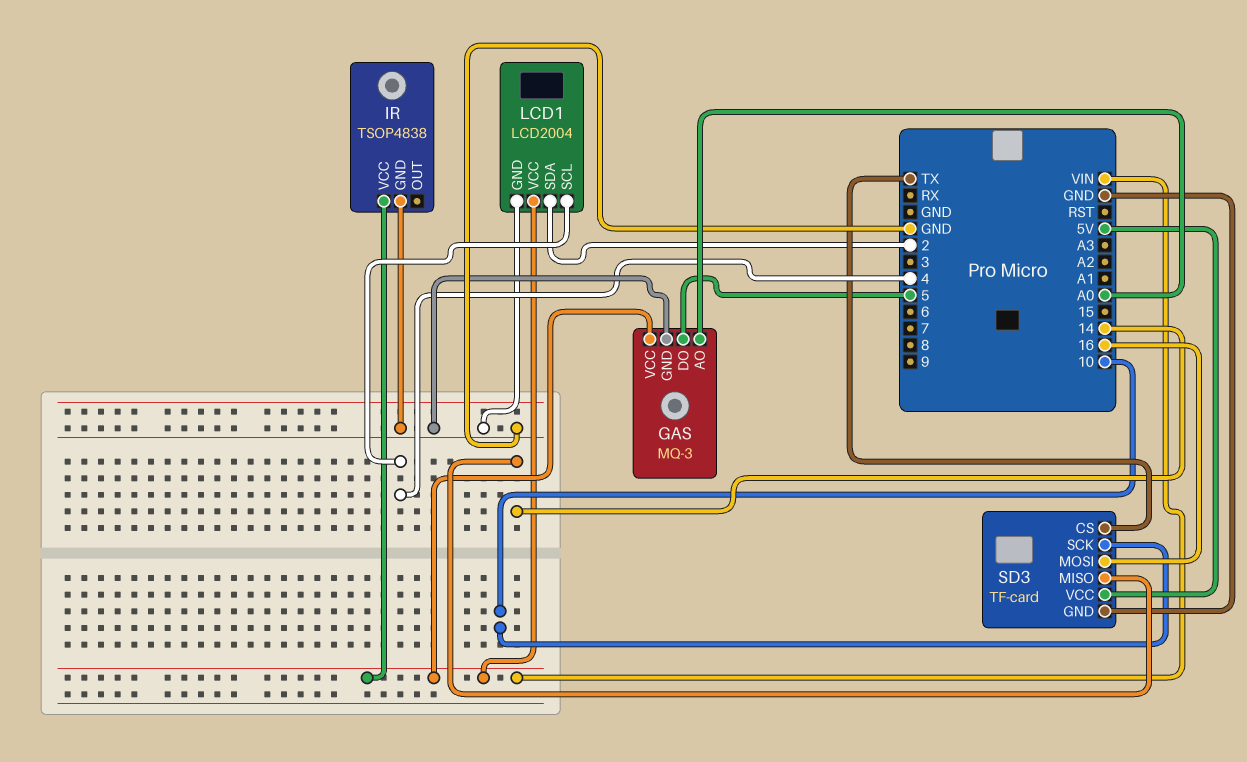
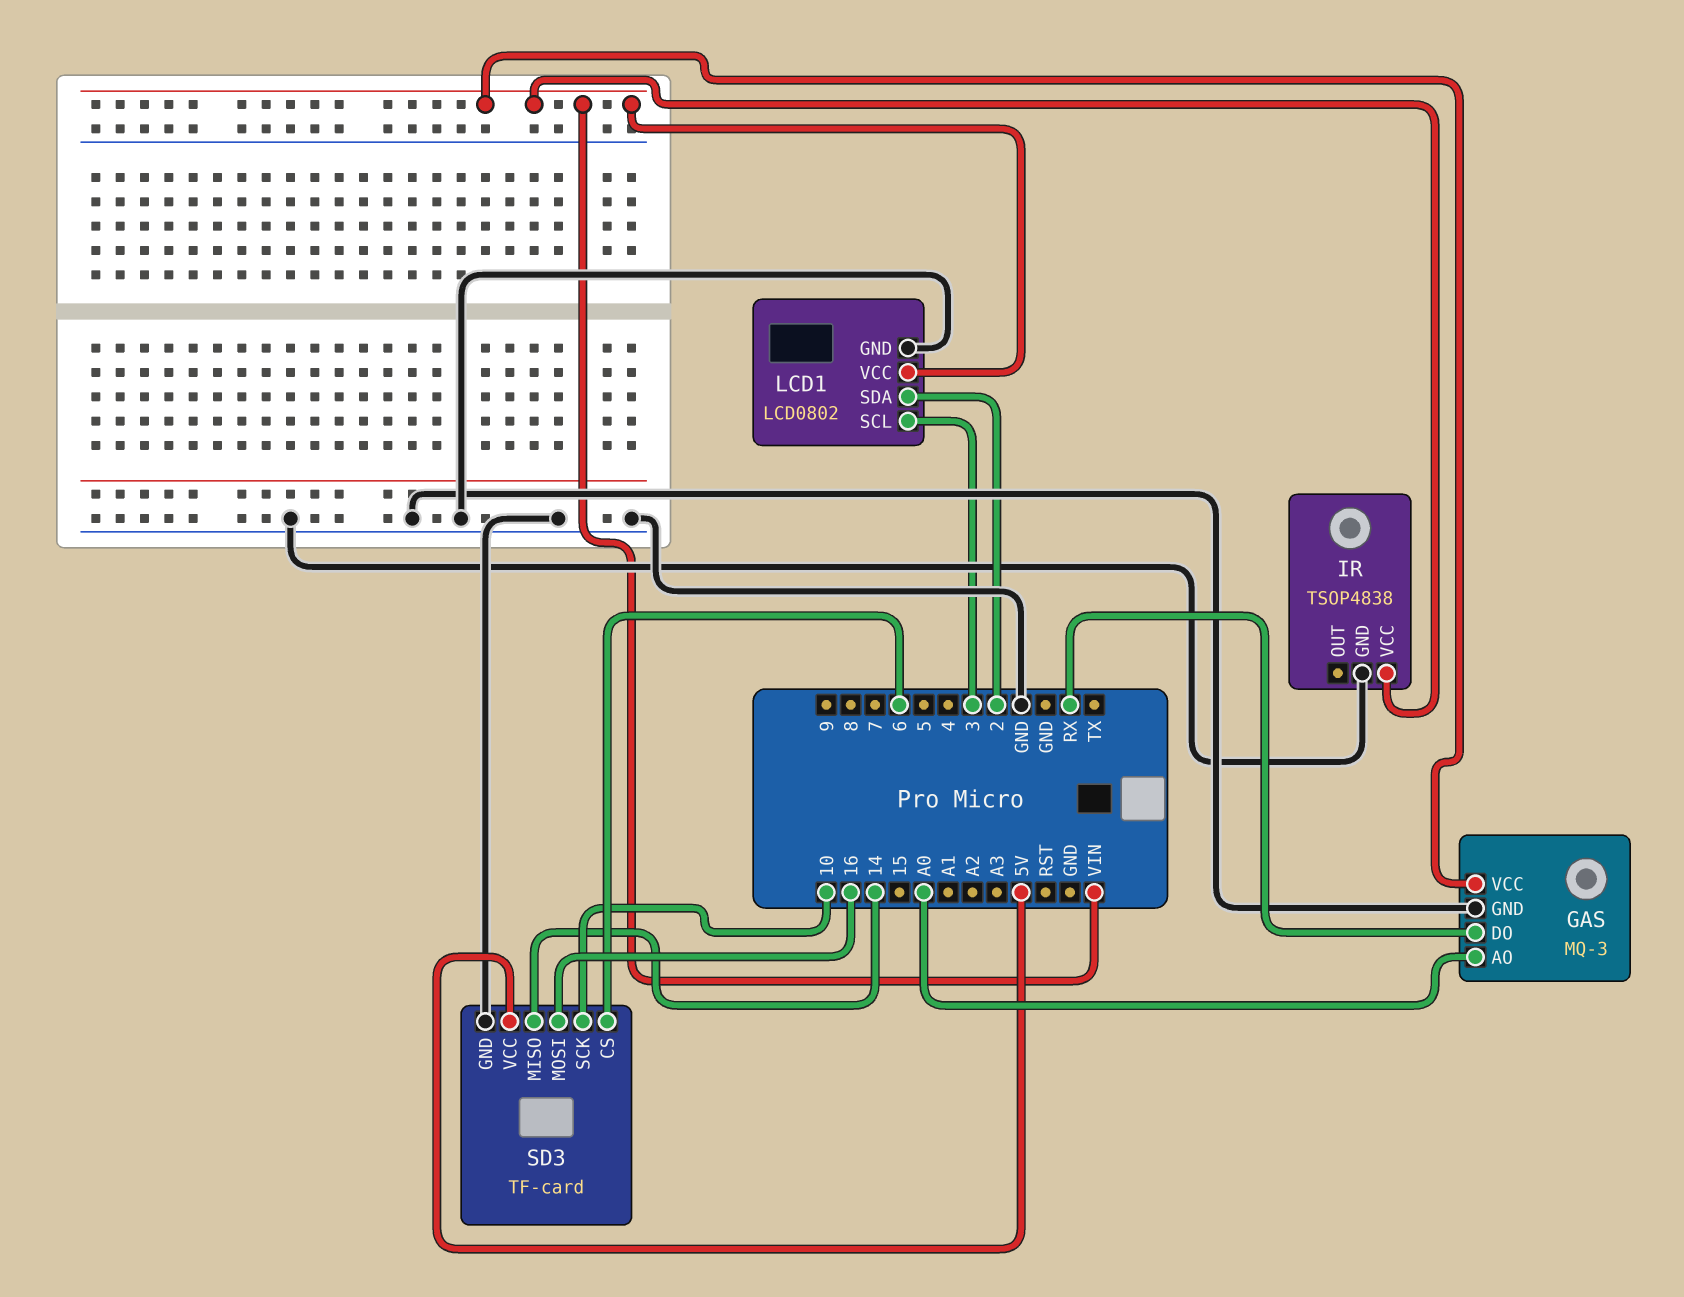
GAS pin DO: 5 -> RX
LCD1: LCD2004 -> LCD0802
LCD1 pin SCL: 4 -> 3
SD3 pin CS: TX -> 6

